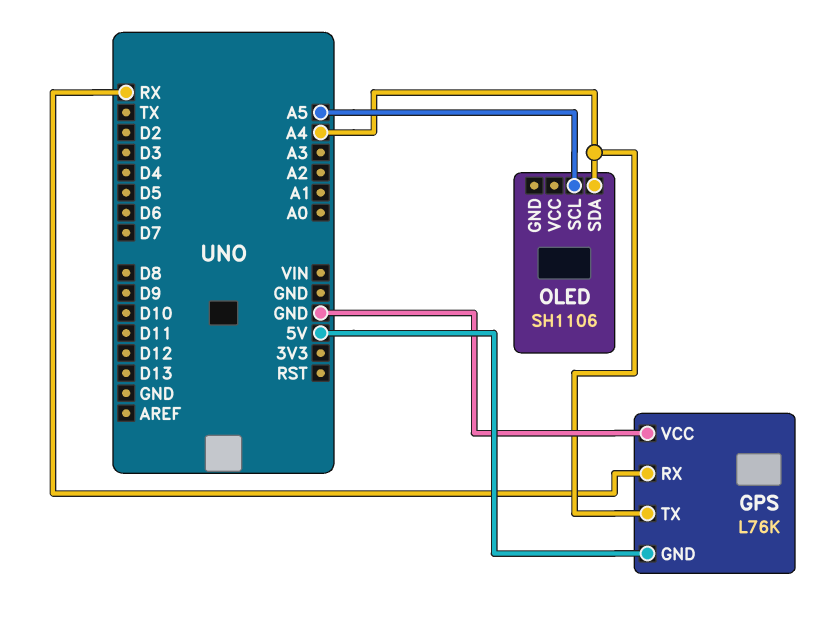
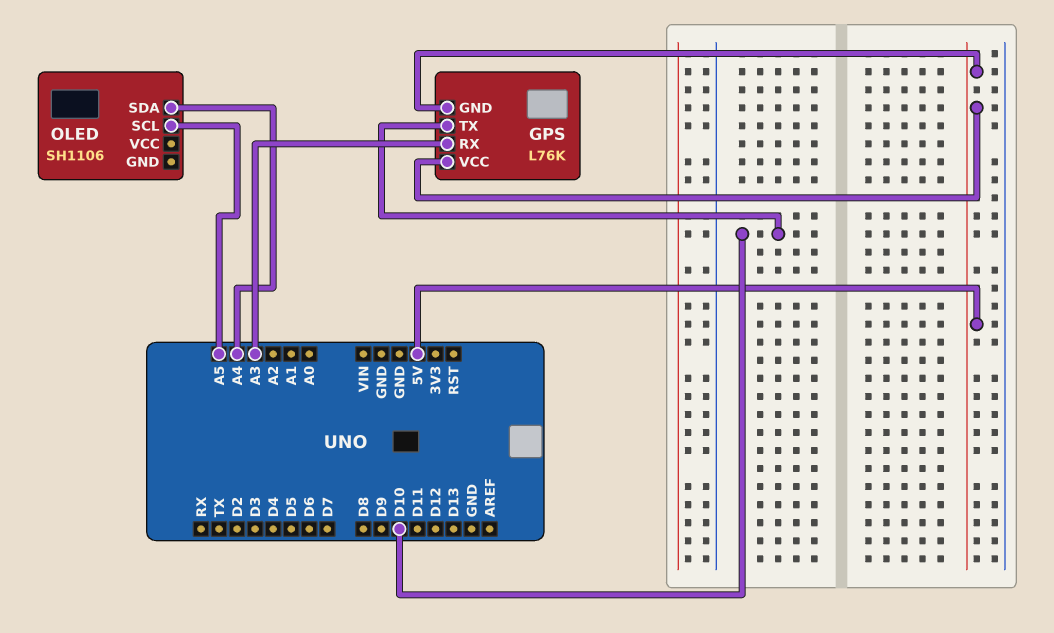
GPS pin RX: RX -> A3
GPS pin TX: A4 -> D10
GPS pin VCC: GND -> 5V

